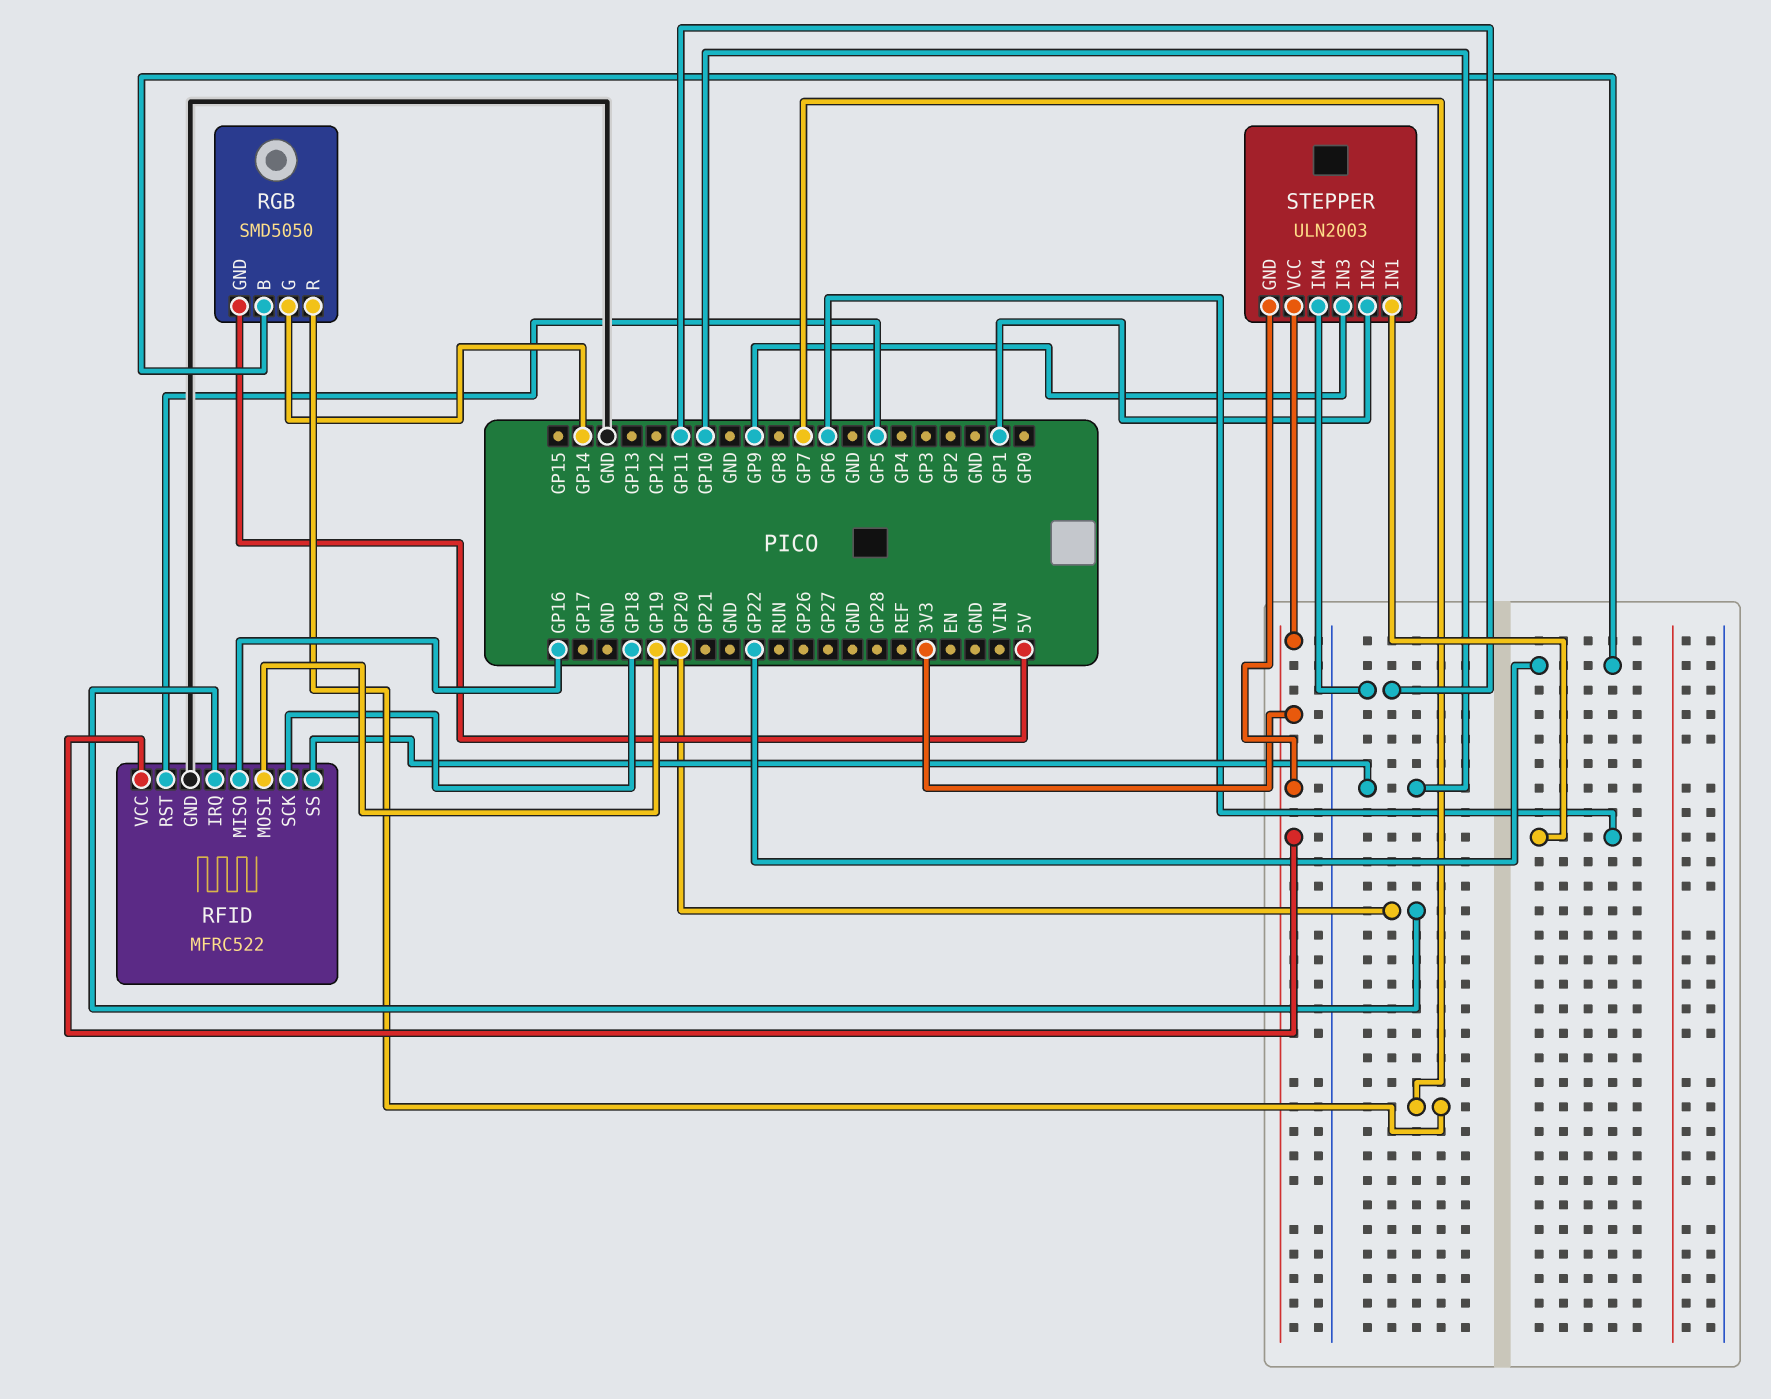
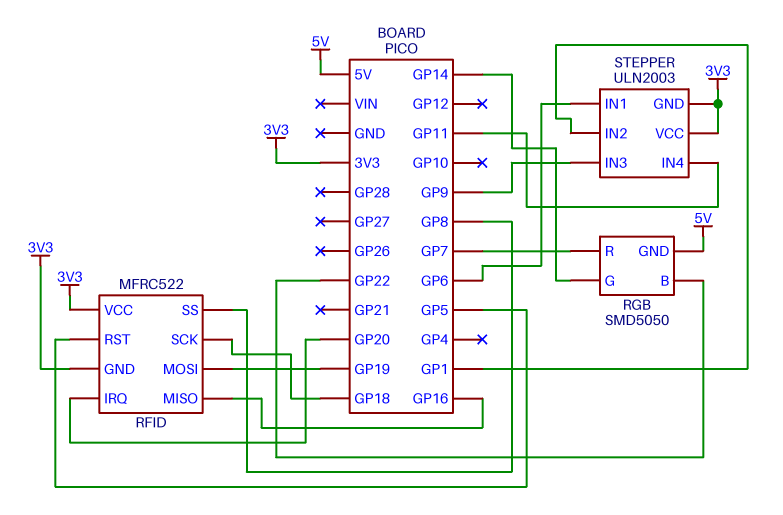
RFID pin GND: GND -> 3V3
RFID pin SS: GP10 -> GP8

